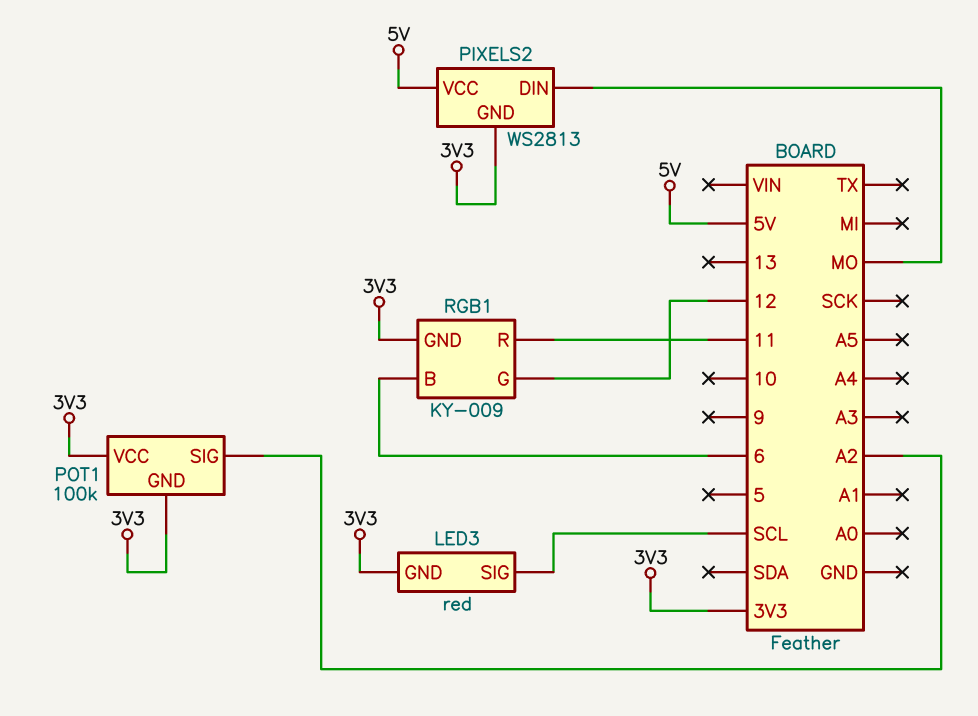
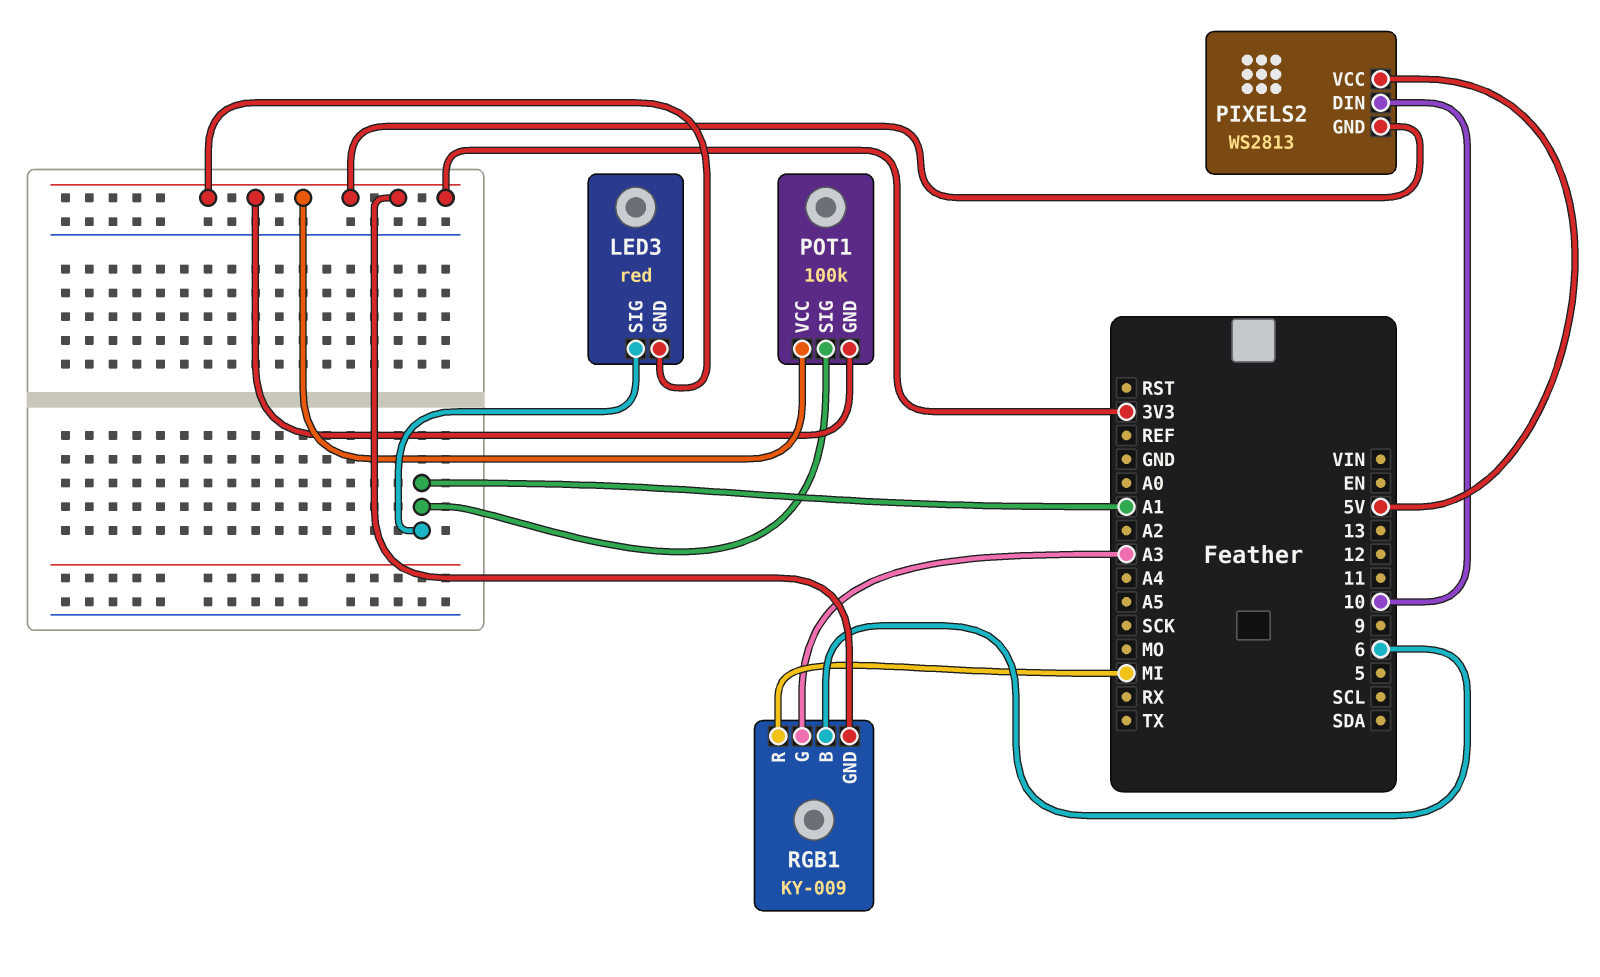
LED3 pin SIG: SCL -> A1
PIXELS2 pin DIN: MO -> 10
POT1 pin SIG: A2 -> A1
RGB1 pin G: 12 -> A3
RGB1 pin R: 11 -> MI

